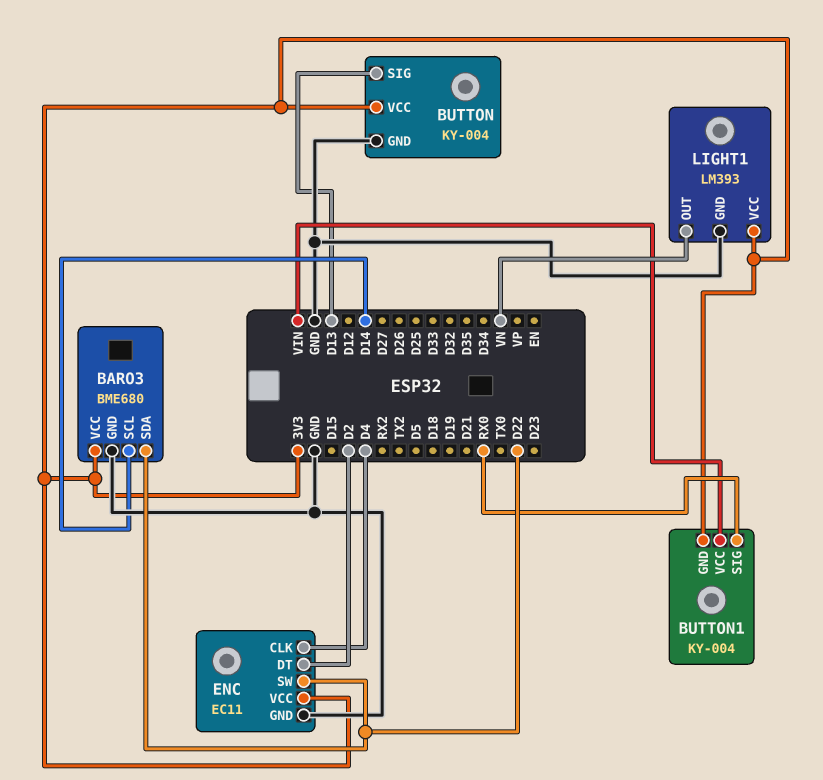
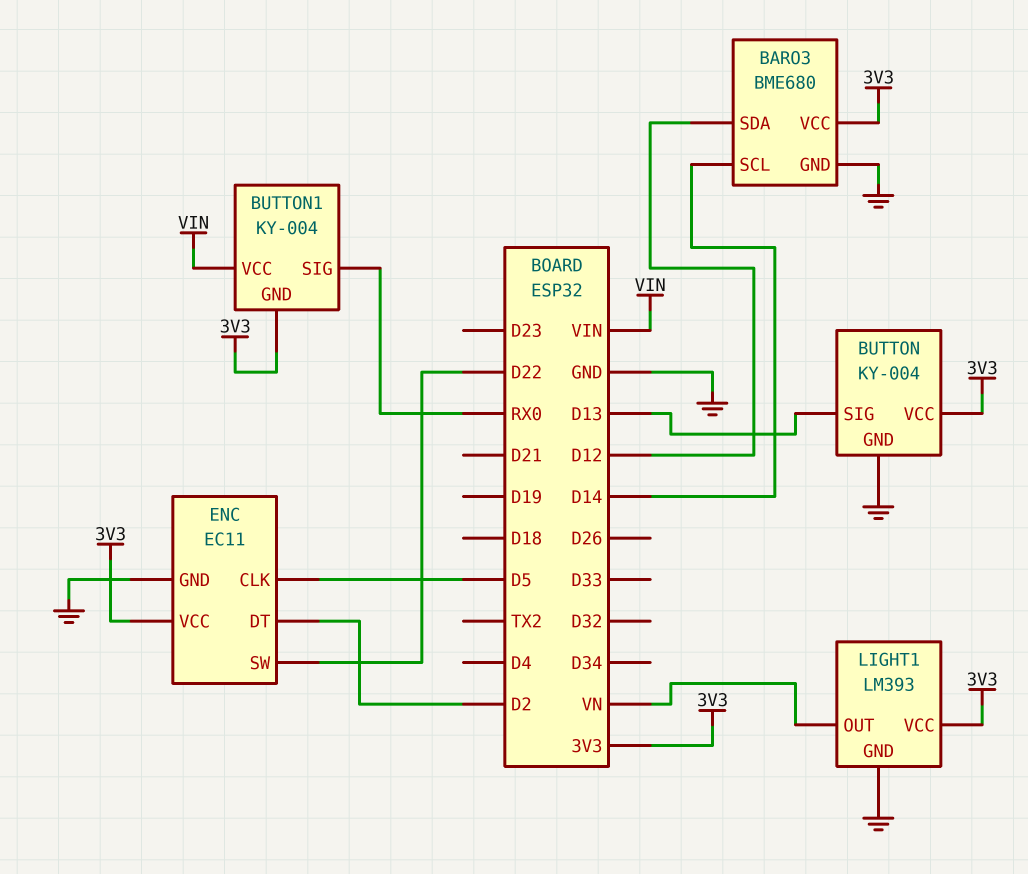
BARO3 pin SDA: D22 -> D12
ENC pin CLK: D4 -> D5

